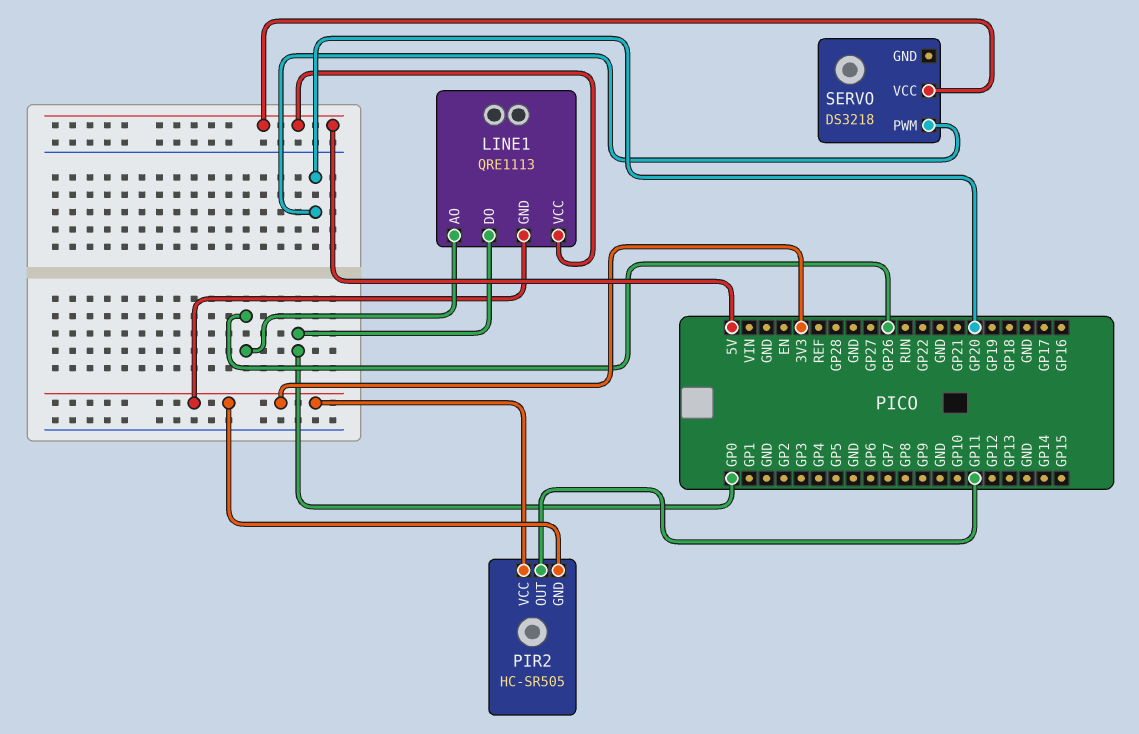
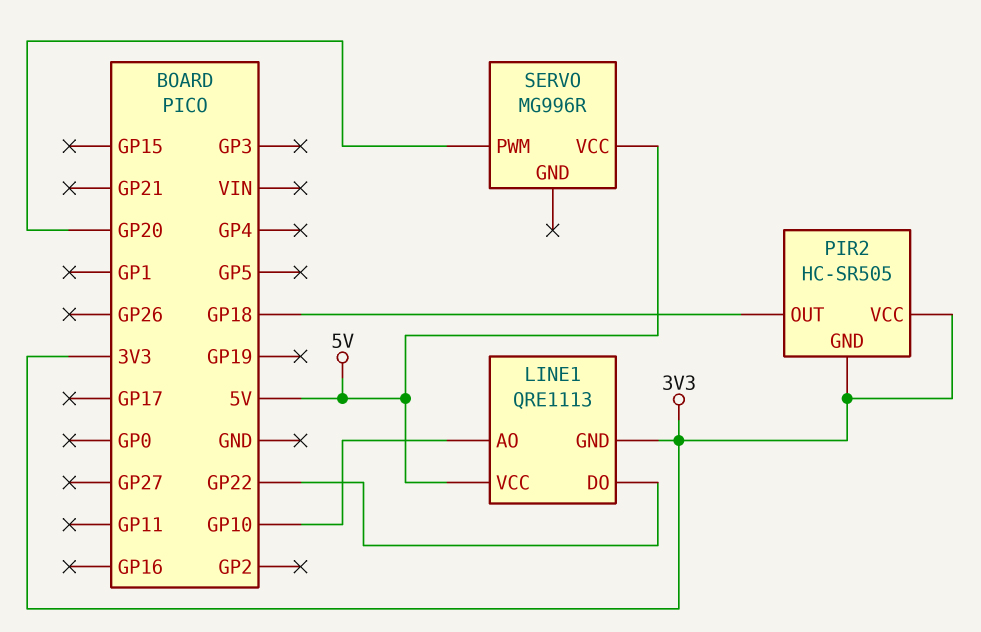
LINE1 pin AO: GP26 -> GP10
LINE1 pin DO: GP0 -> GP22
PIR2 pin OUT: GP11 -> GP18
SERVO: DS3218 -> MG996R

